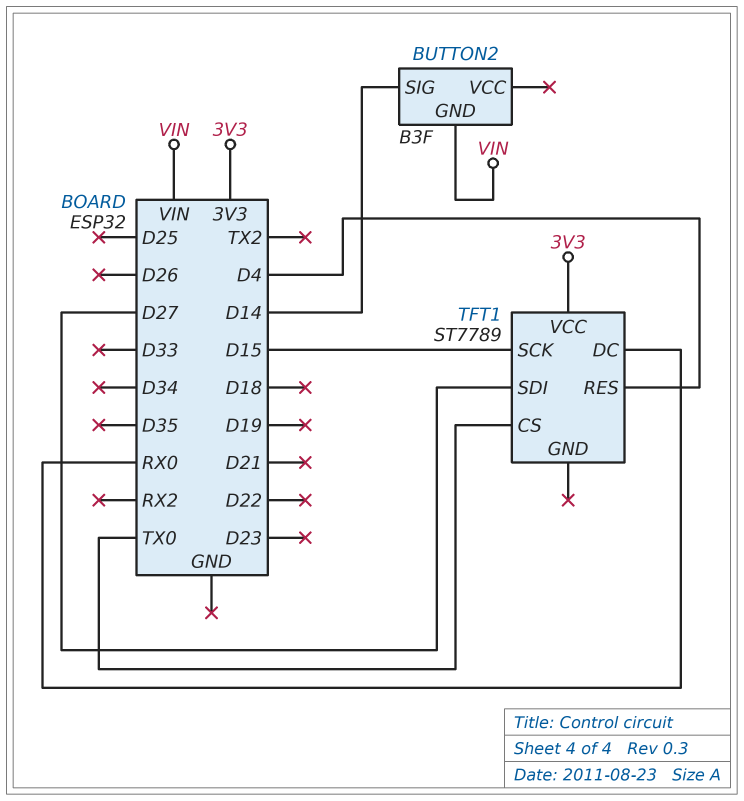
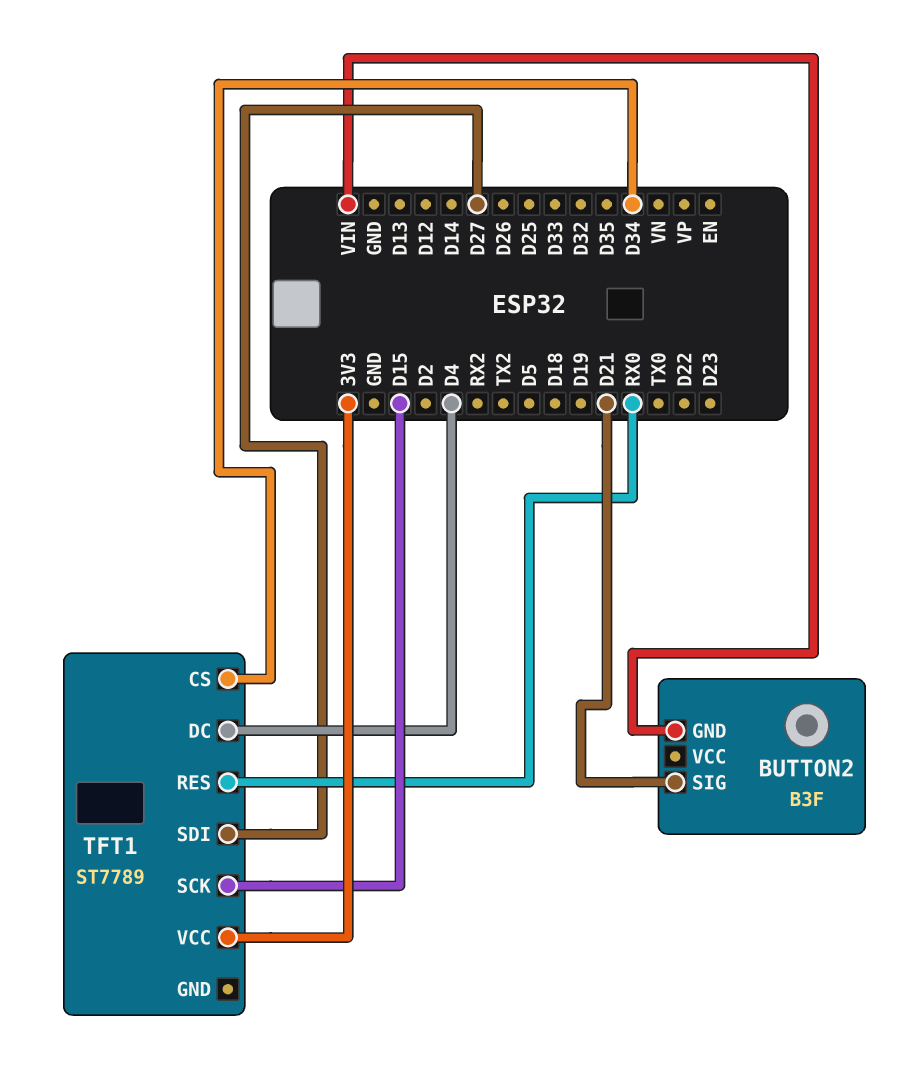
BUTTON2 pin SIG: D14 -> D21
TFT1 pin CS: TX0 -> D34
TFT1 pin DC: RX0 -> D4
TFT1 pin RES: D4 -> RX0

